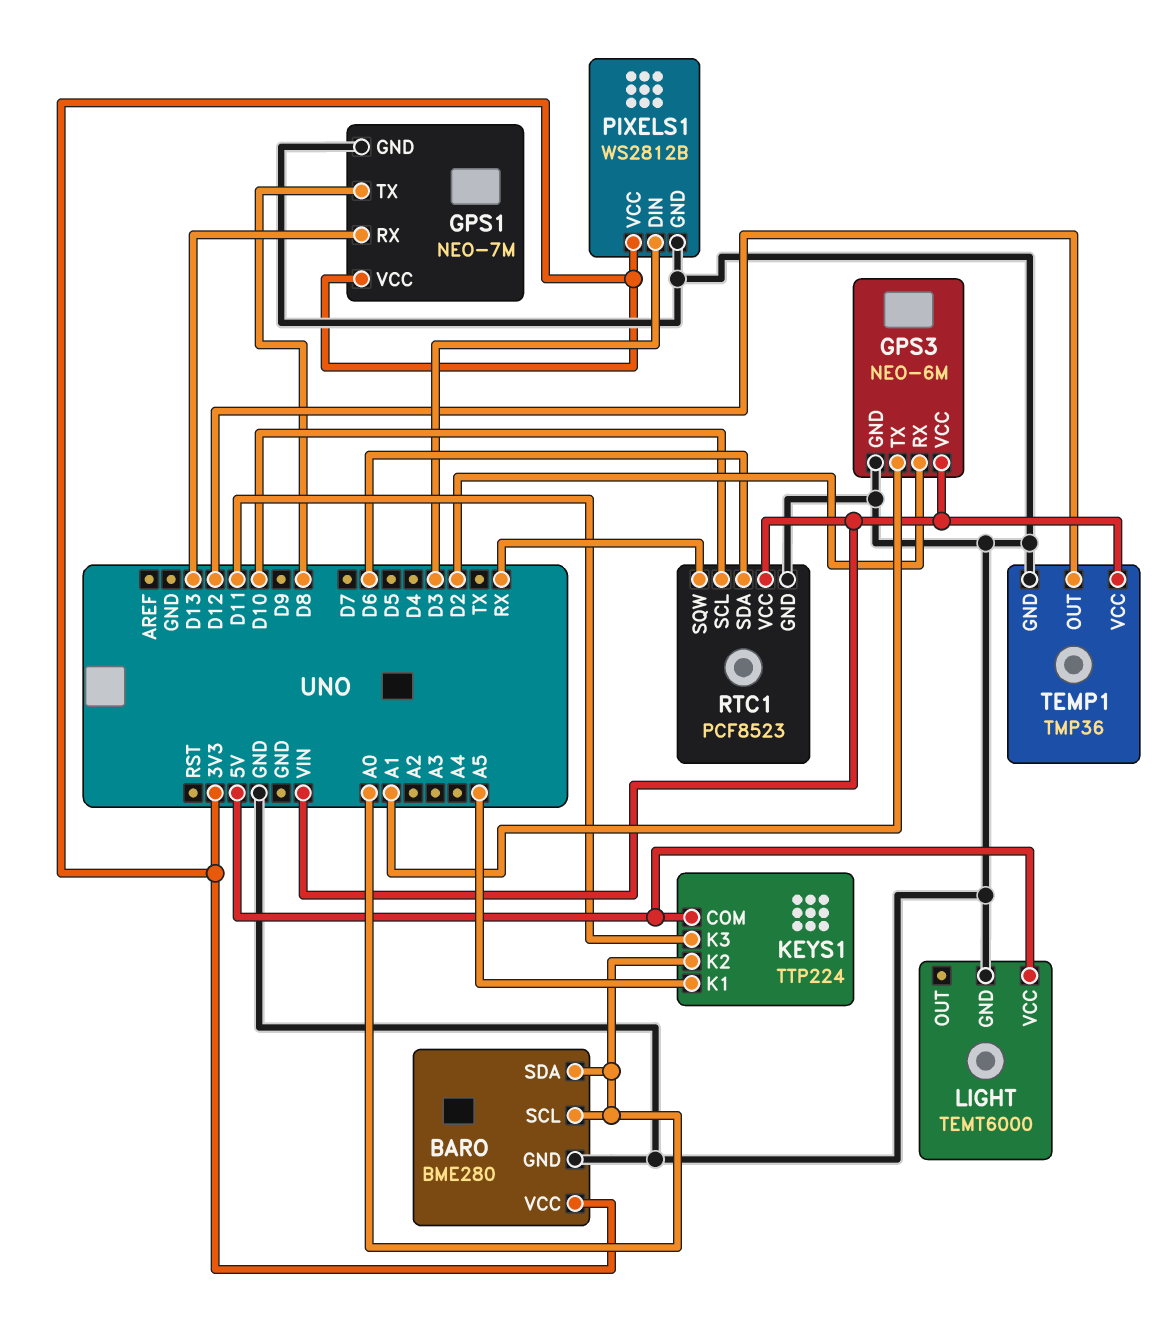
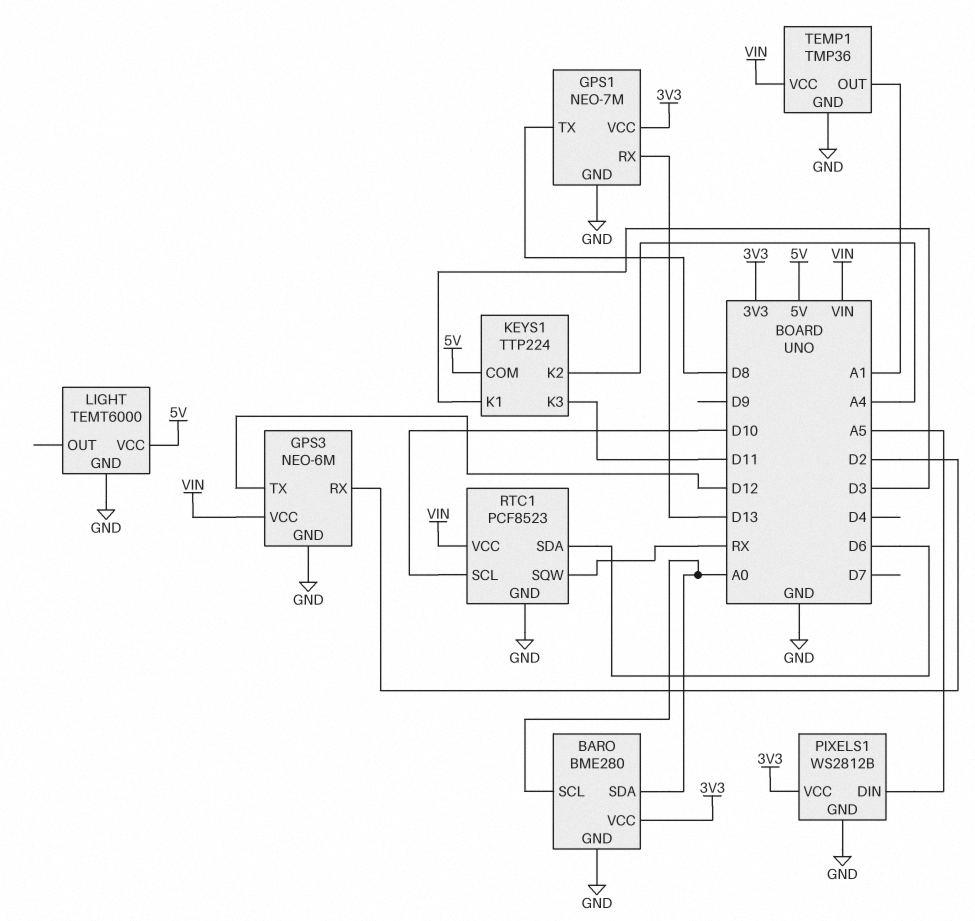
GPS3 pin TX: A1 -> D12
KEYS1 pin K1: A5 -> D3
KEYS1 pin K2: A0 -> A4
PIXELS1 pin DIN: D3 -> A5
TEMP1 pin OUT: D12 -> A1

